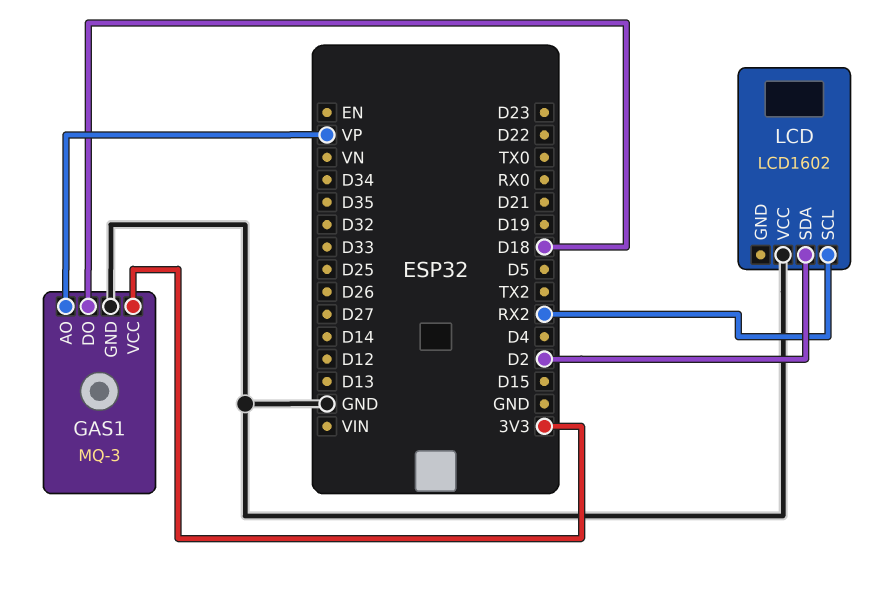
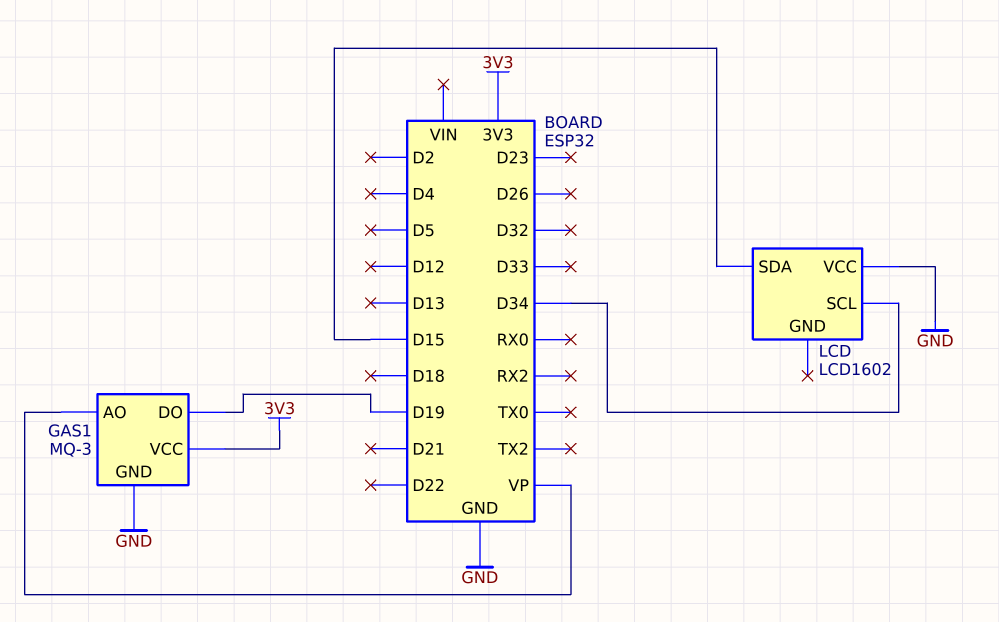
GAS1 pin DO: D18 -> D19
LCD pin SCL: RX2 -> D34
LCD pin SDA: D2 -> D15

